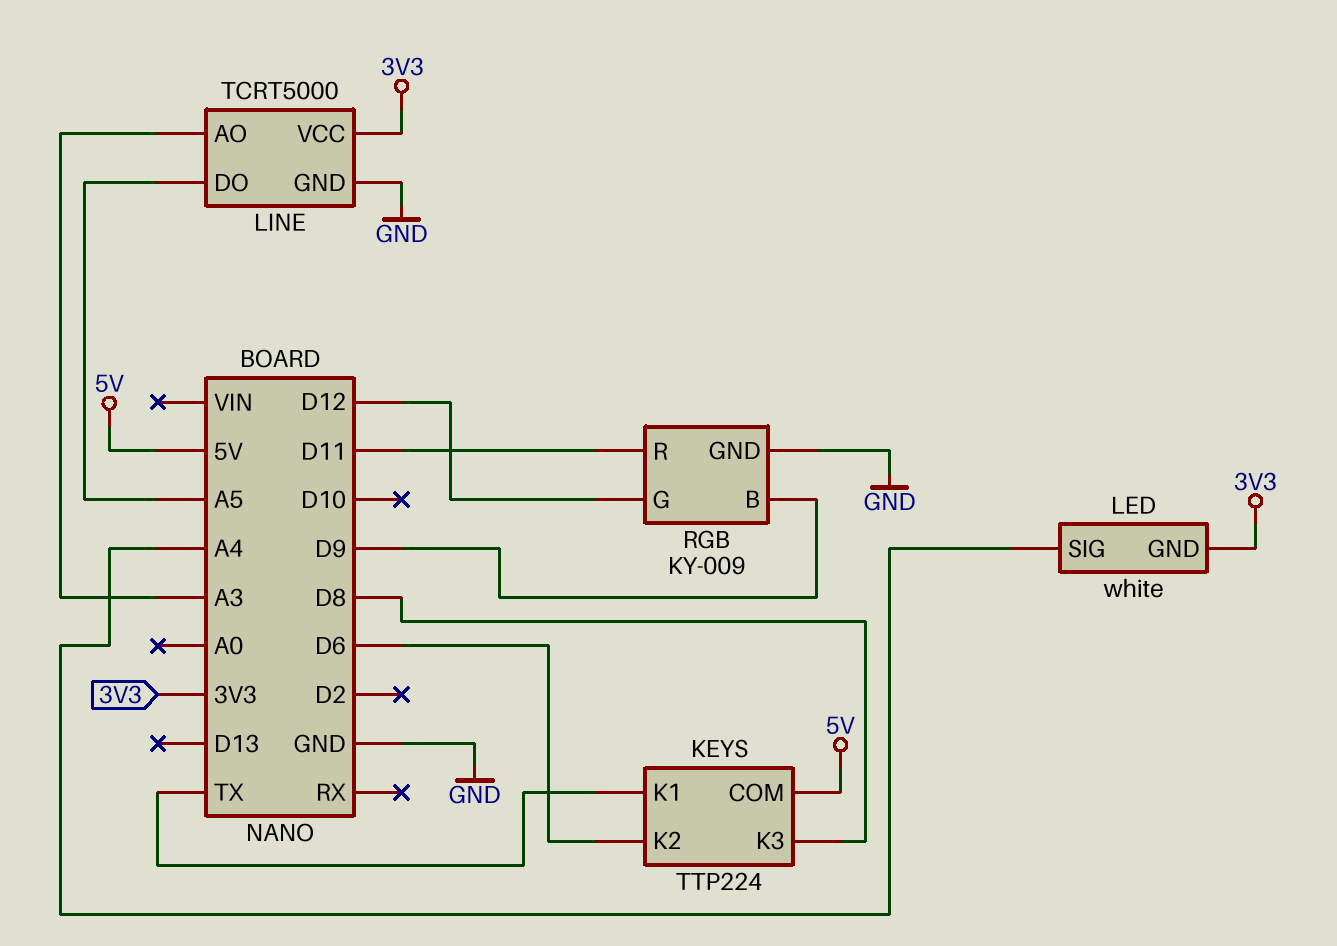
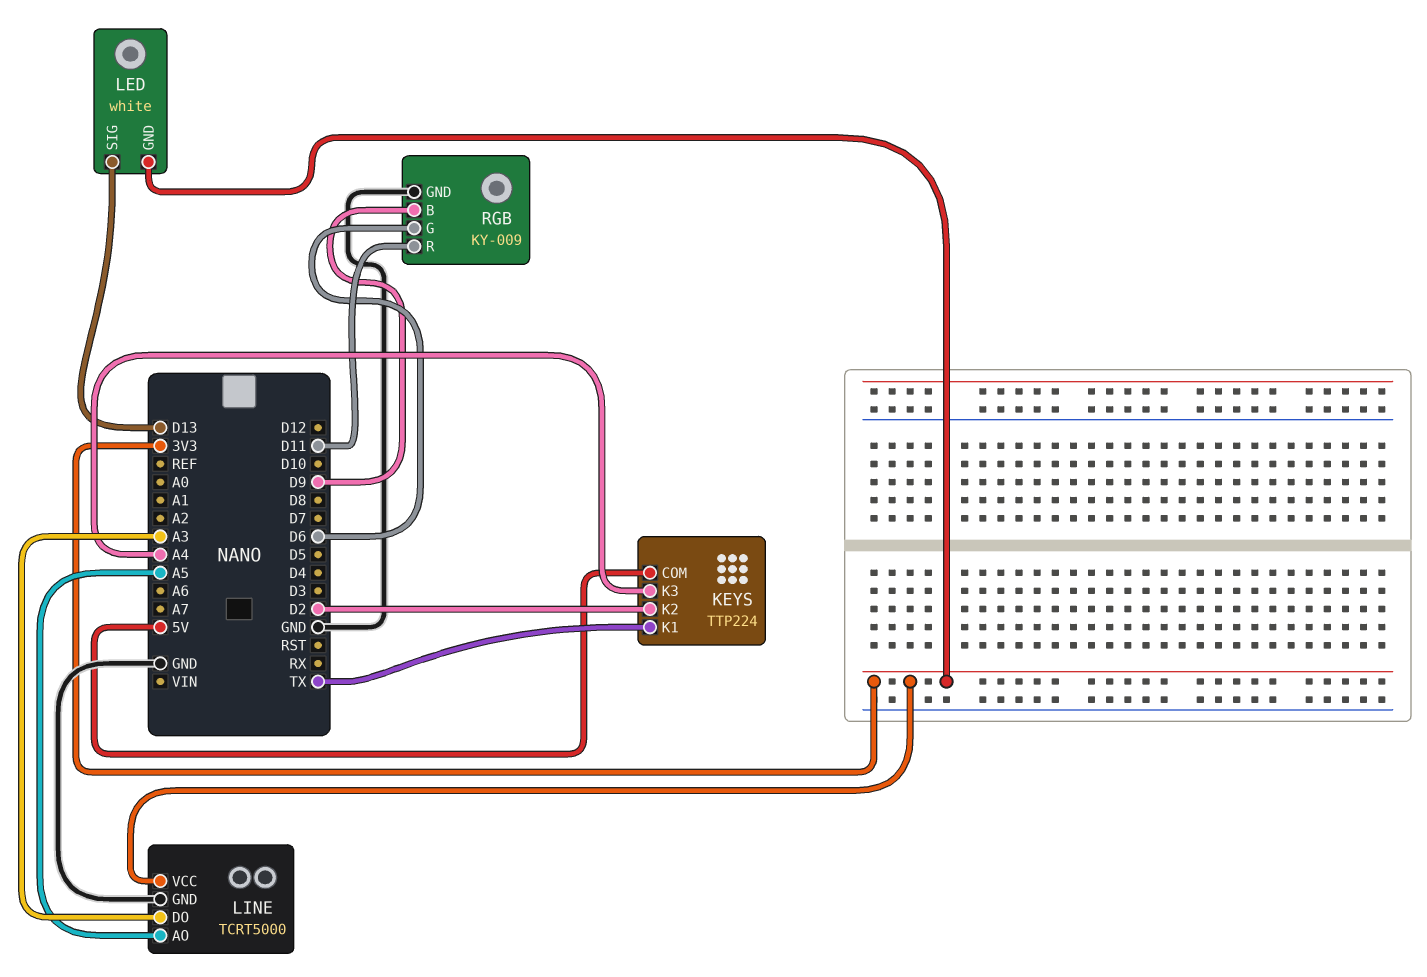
KEYS pin K2: D6 -> D2
KEYS pin K3: D8 -> A4
LED pin SIG: A4 -> D13
LINE pin AO: A3 -> A5
LINE pin DO: A5 -> A3
RGB pin G: D12 -> D6

